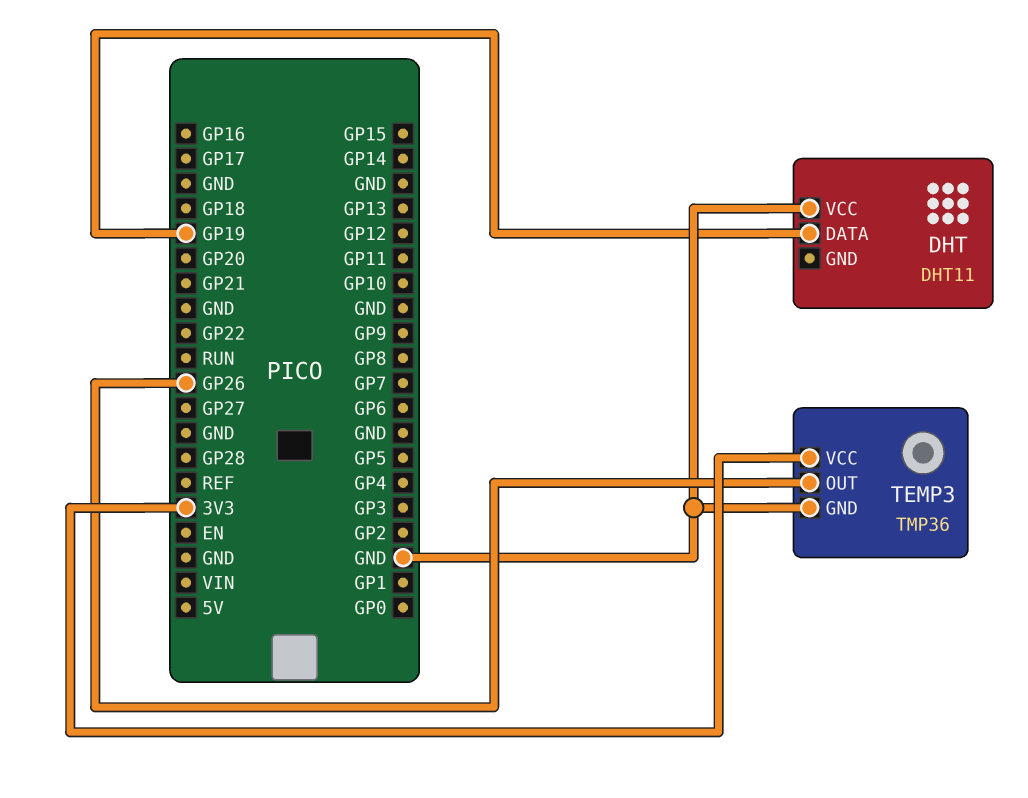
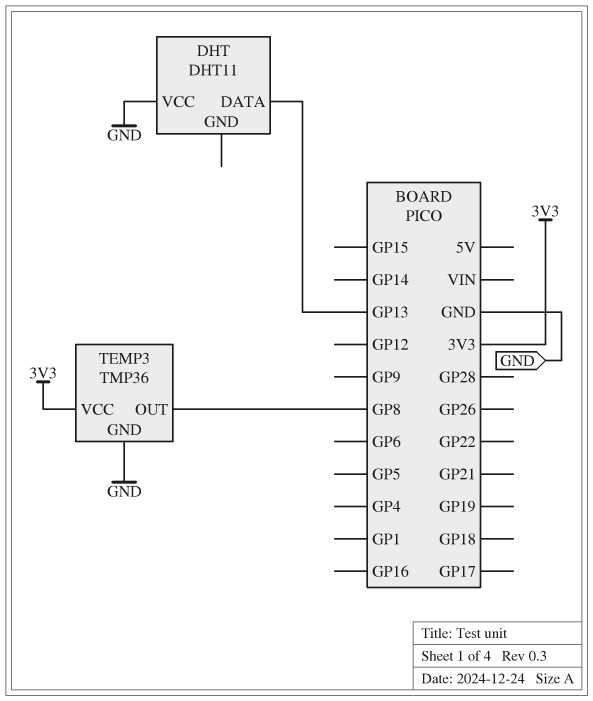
DHT pin DATA: GP19 -> GP13
TEMP3 pin OUT: GP26 -> GP8

